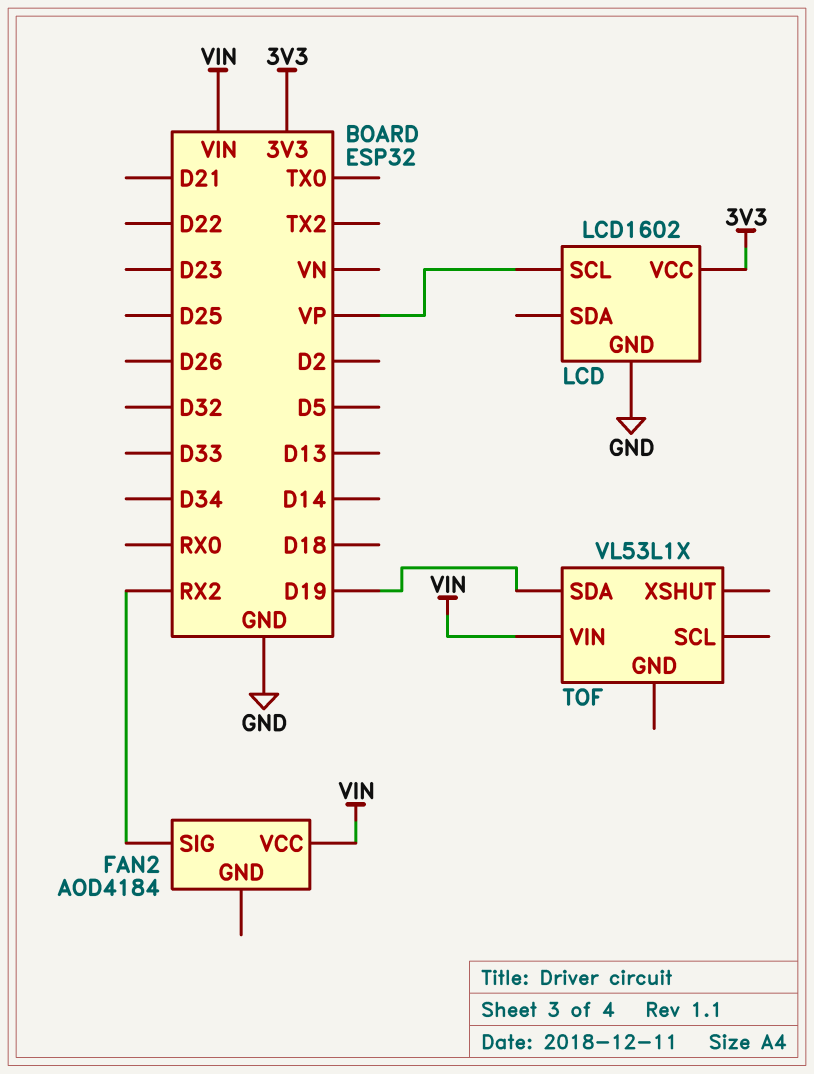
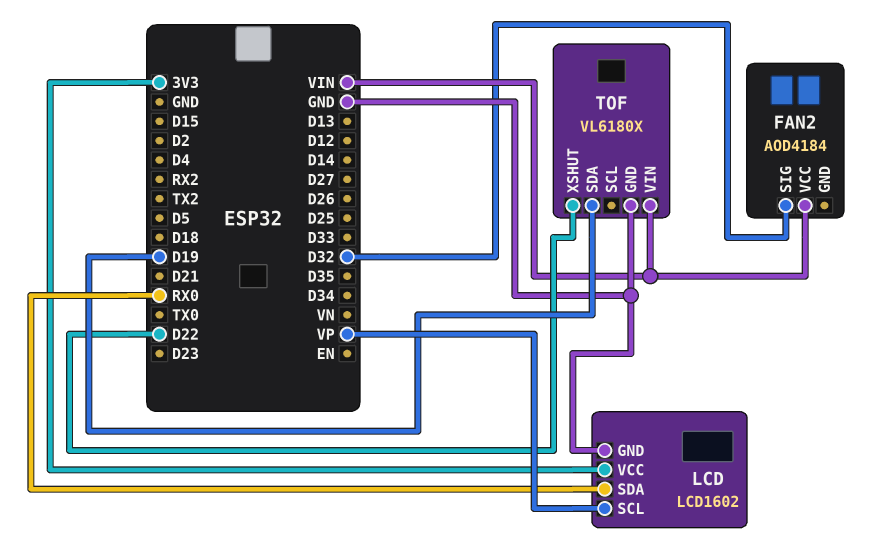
FAN2 pin SIG: RX2 -> D32
LCD pin SDA: none -> RX0
TOF: VL53L1X -> VL6180X
TOF pin GND: none -> GND
TOF pin XSHUT: none -> D22

